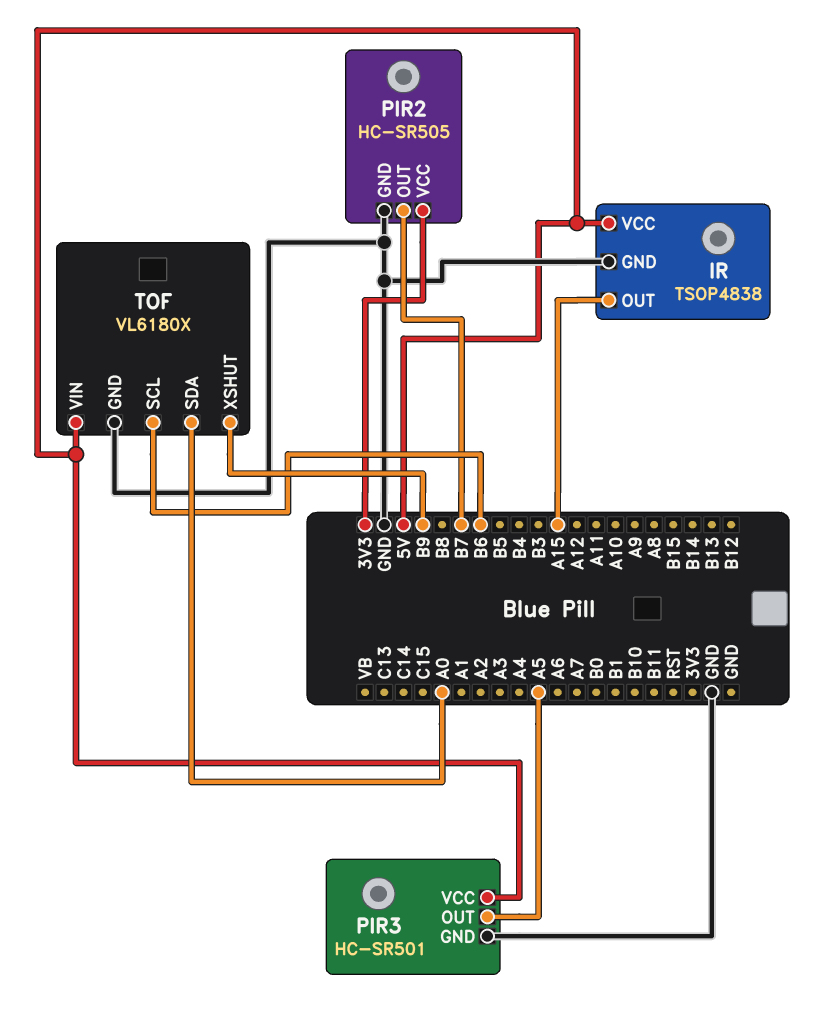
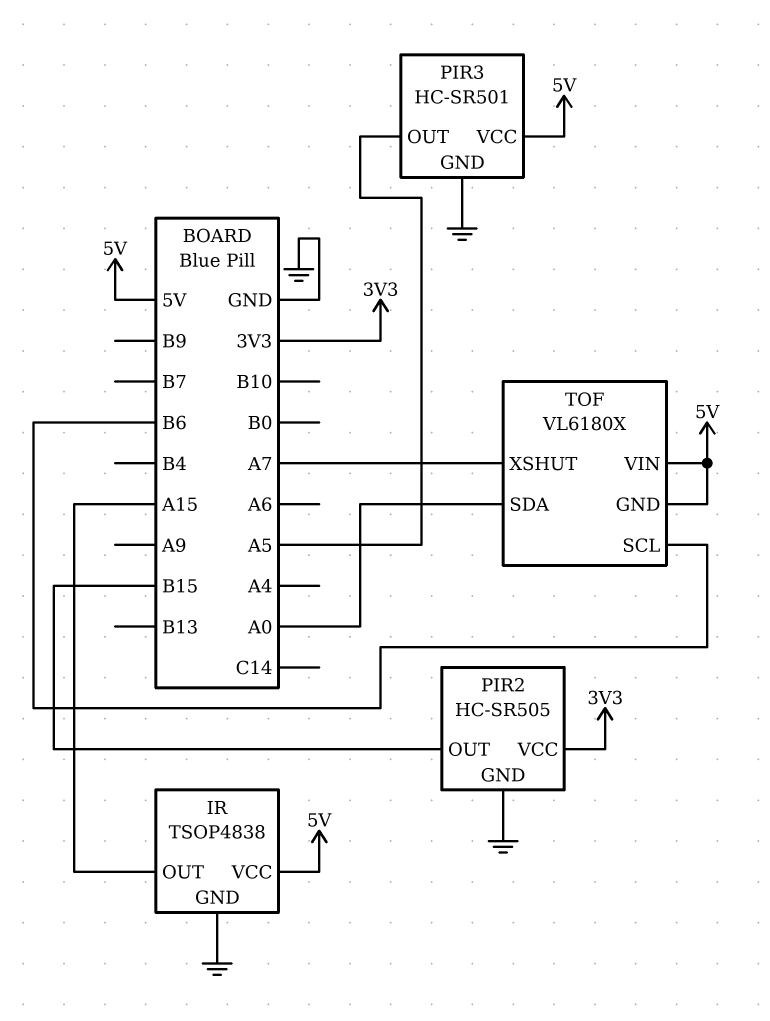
PIR2 pin OUT: B7 -> B15
TOF pin GND: GND -> 5V
TOF pin XSHUT: B9 -> A7

